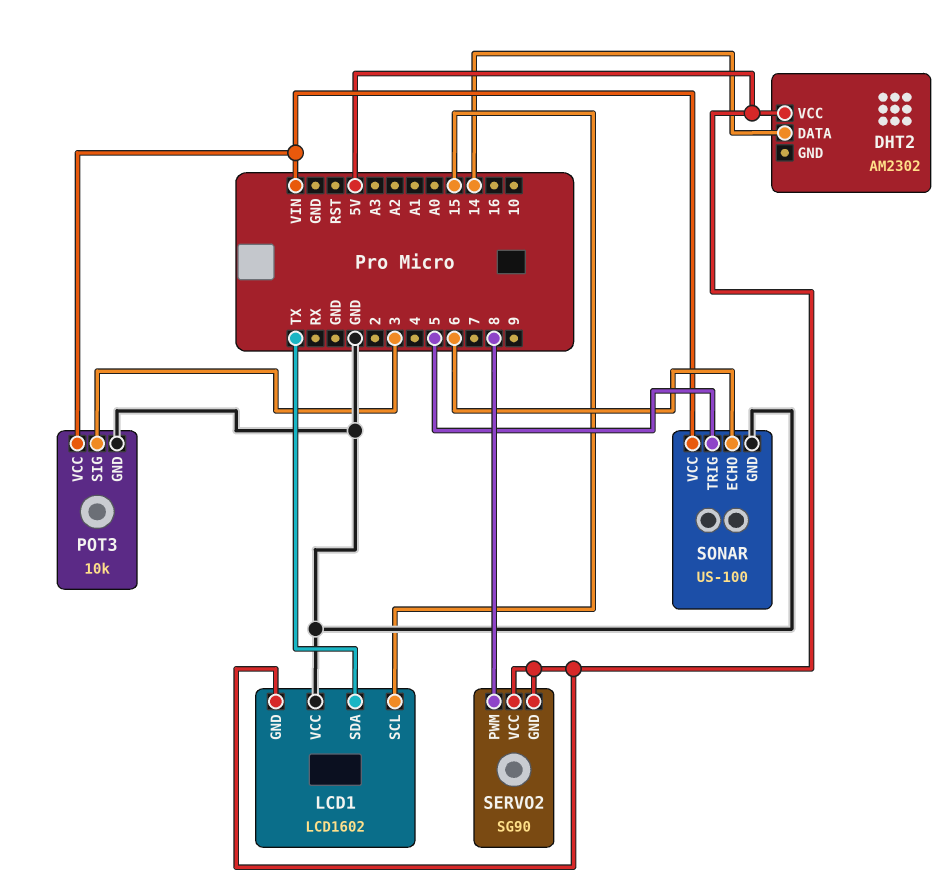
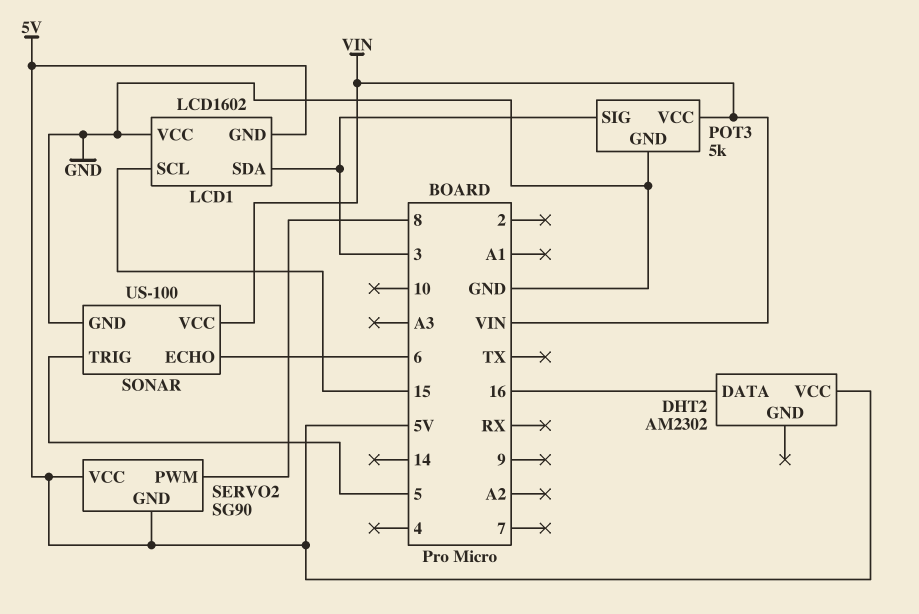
DHT2 pin DATA: 14 -> 16
LCD1 pin SDA: TX -> 3
POT3: 10k -> 5k

